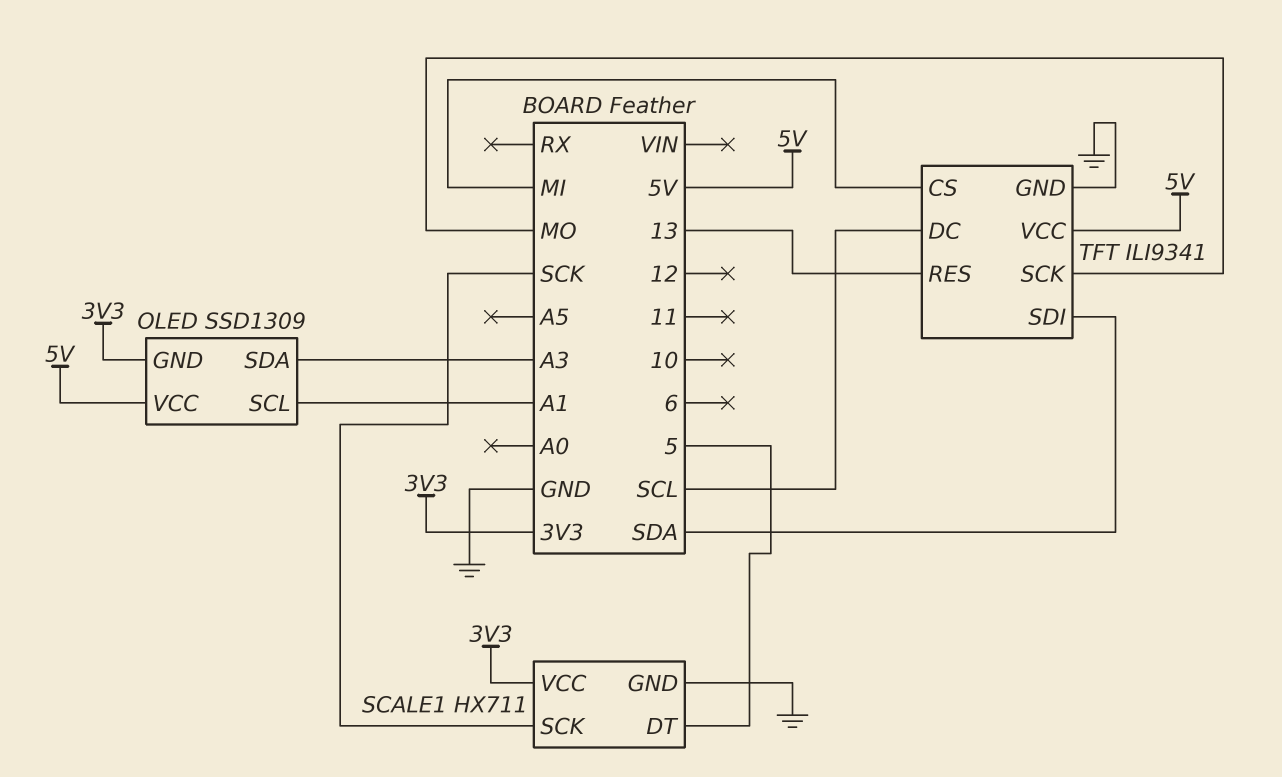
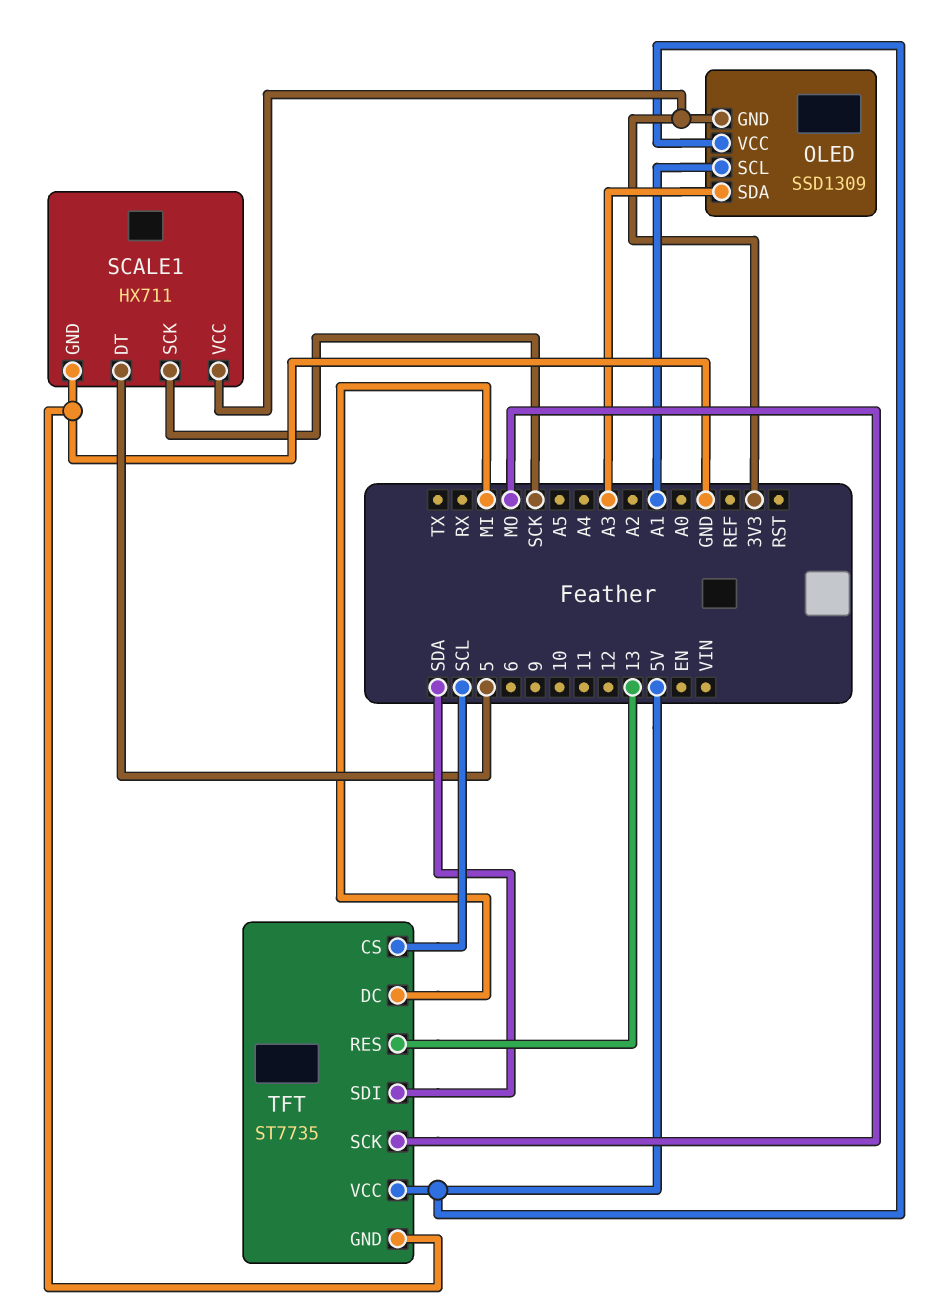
TFT: ILI9341 -> ST7735
TFT pin CS: MI -> SCL
TFT pin DC: SCL -> MI

